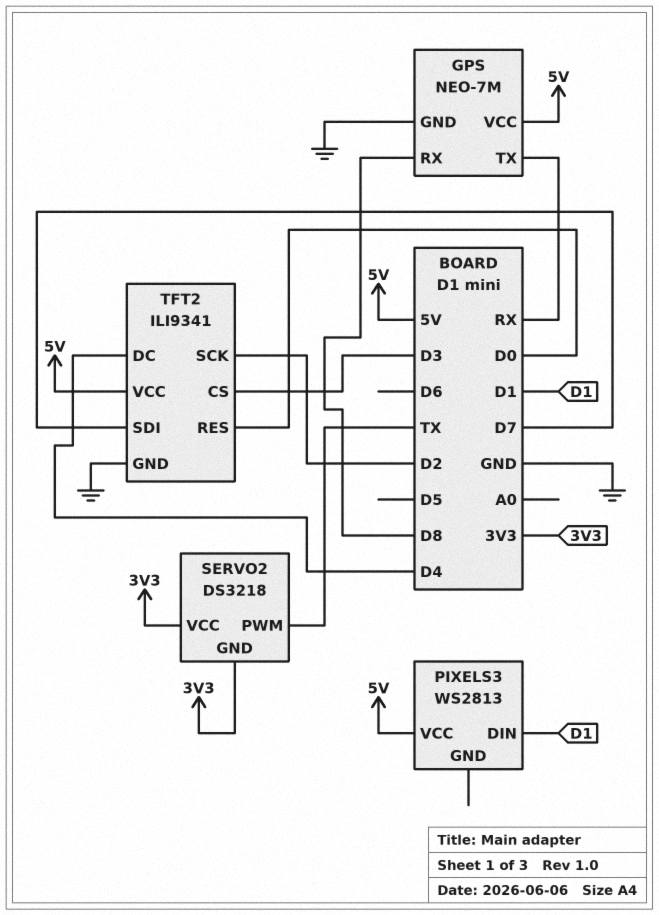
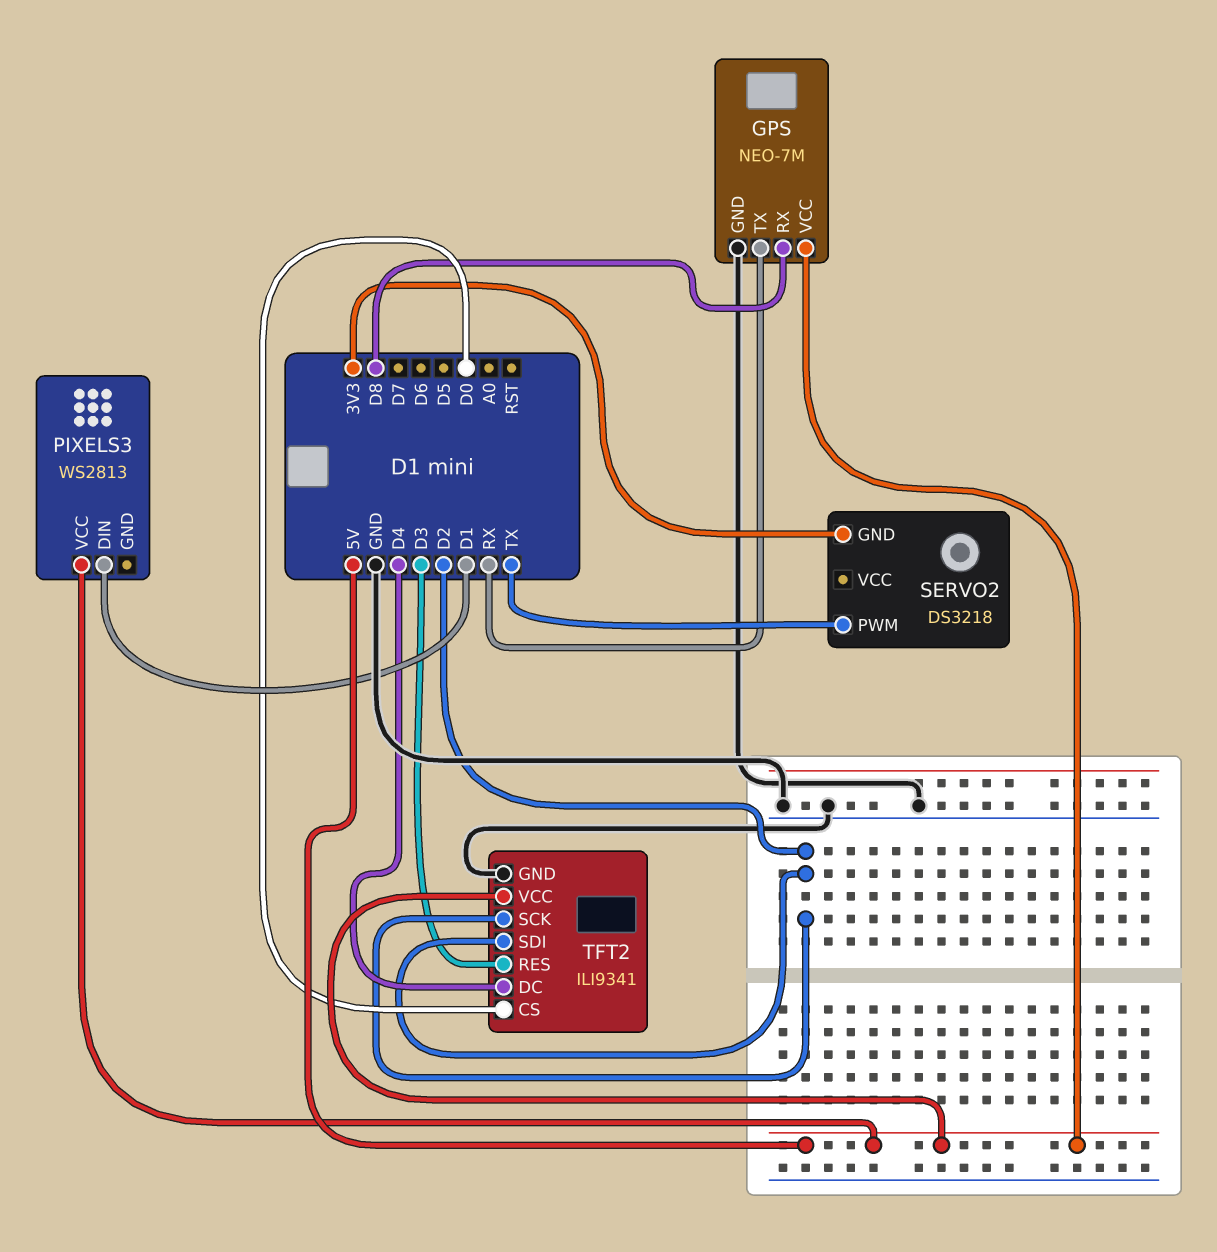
SERVO2 pin VCC: 3V3 -> none
TFT2 pin CS: D3 -> D0
TFT2 pin RES: D0 -> D3
TFT2 pin SDI: D7 -> D2

